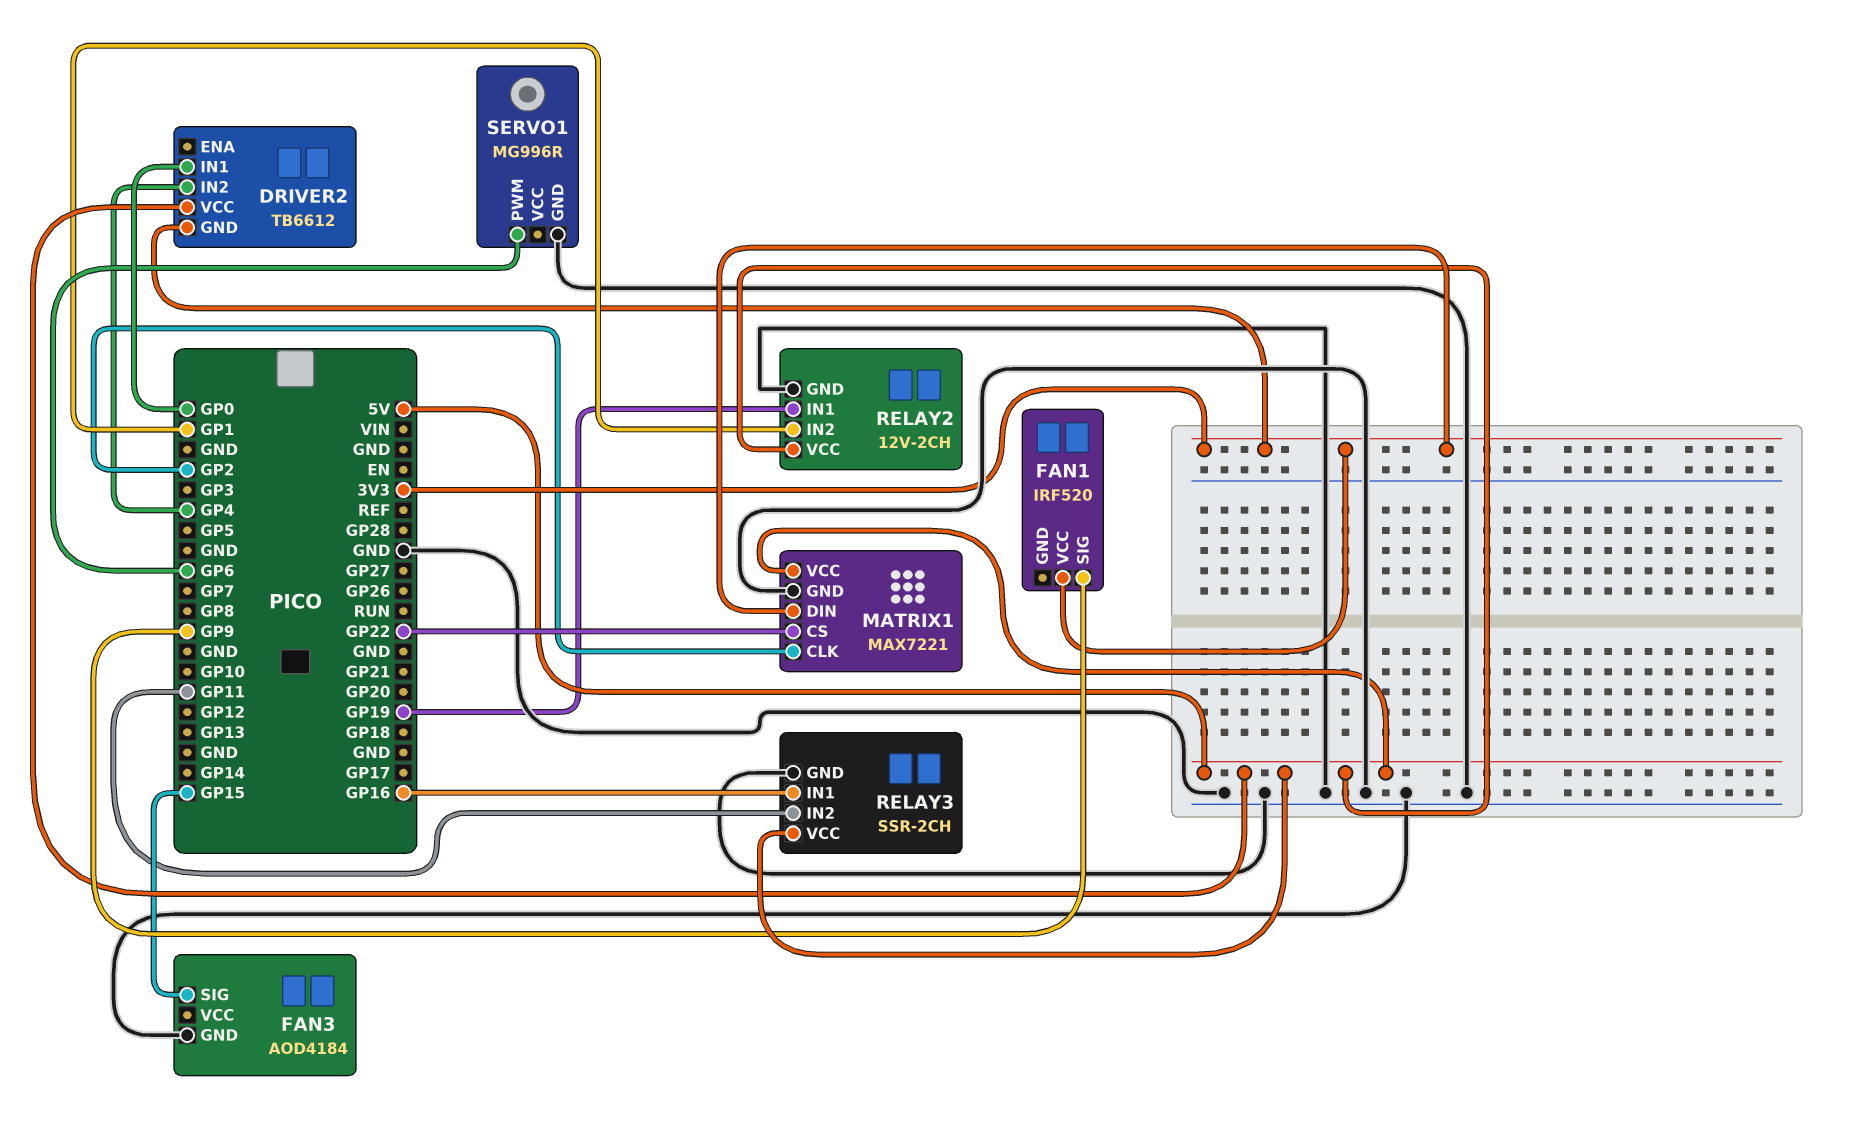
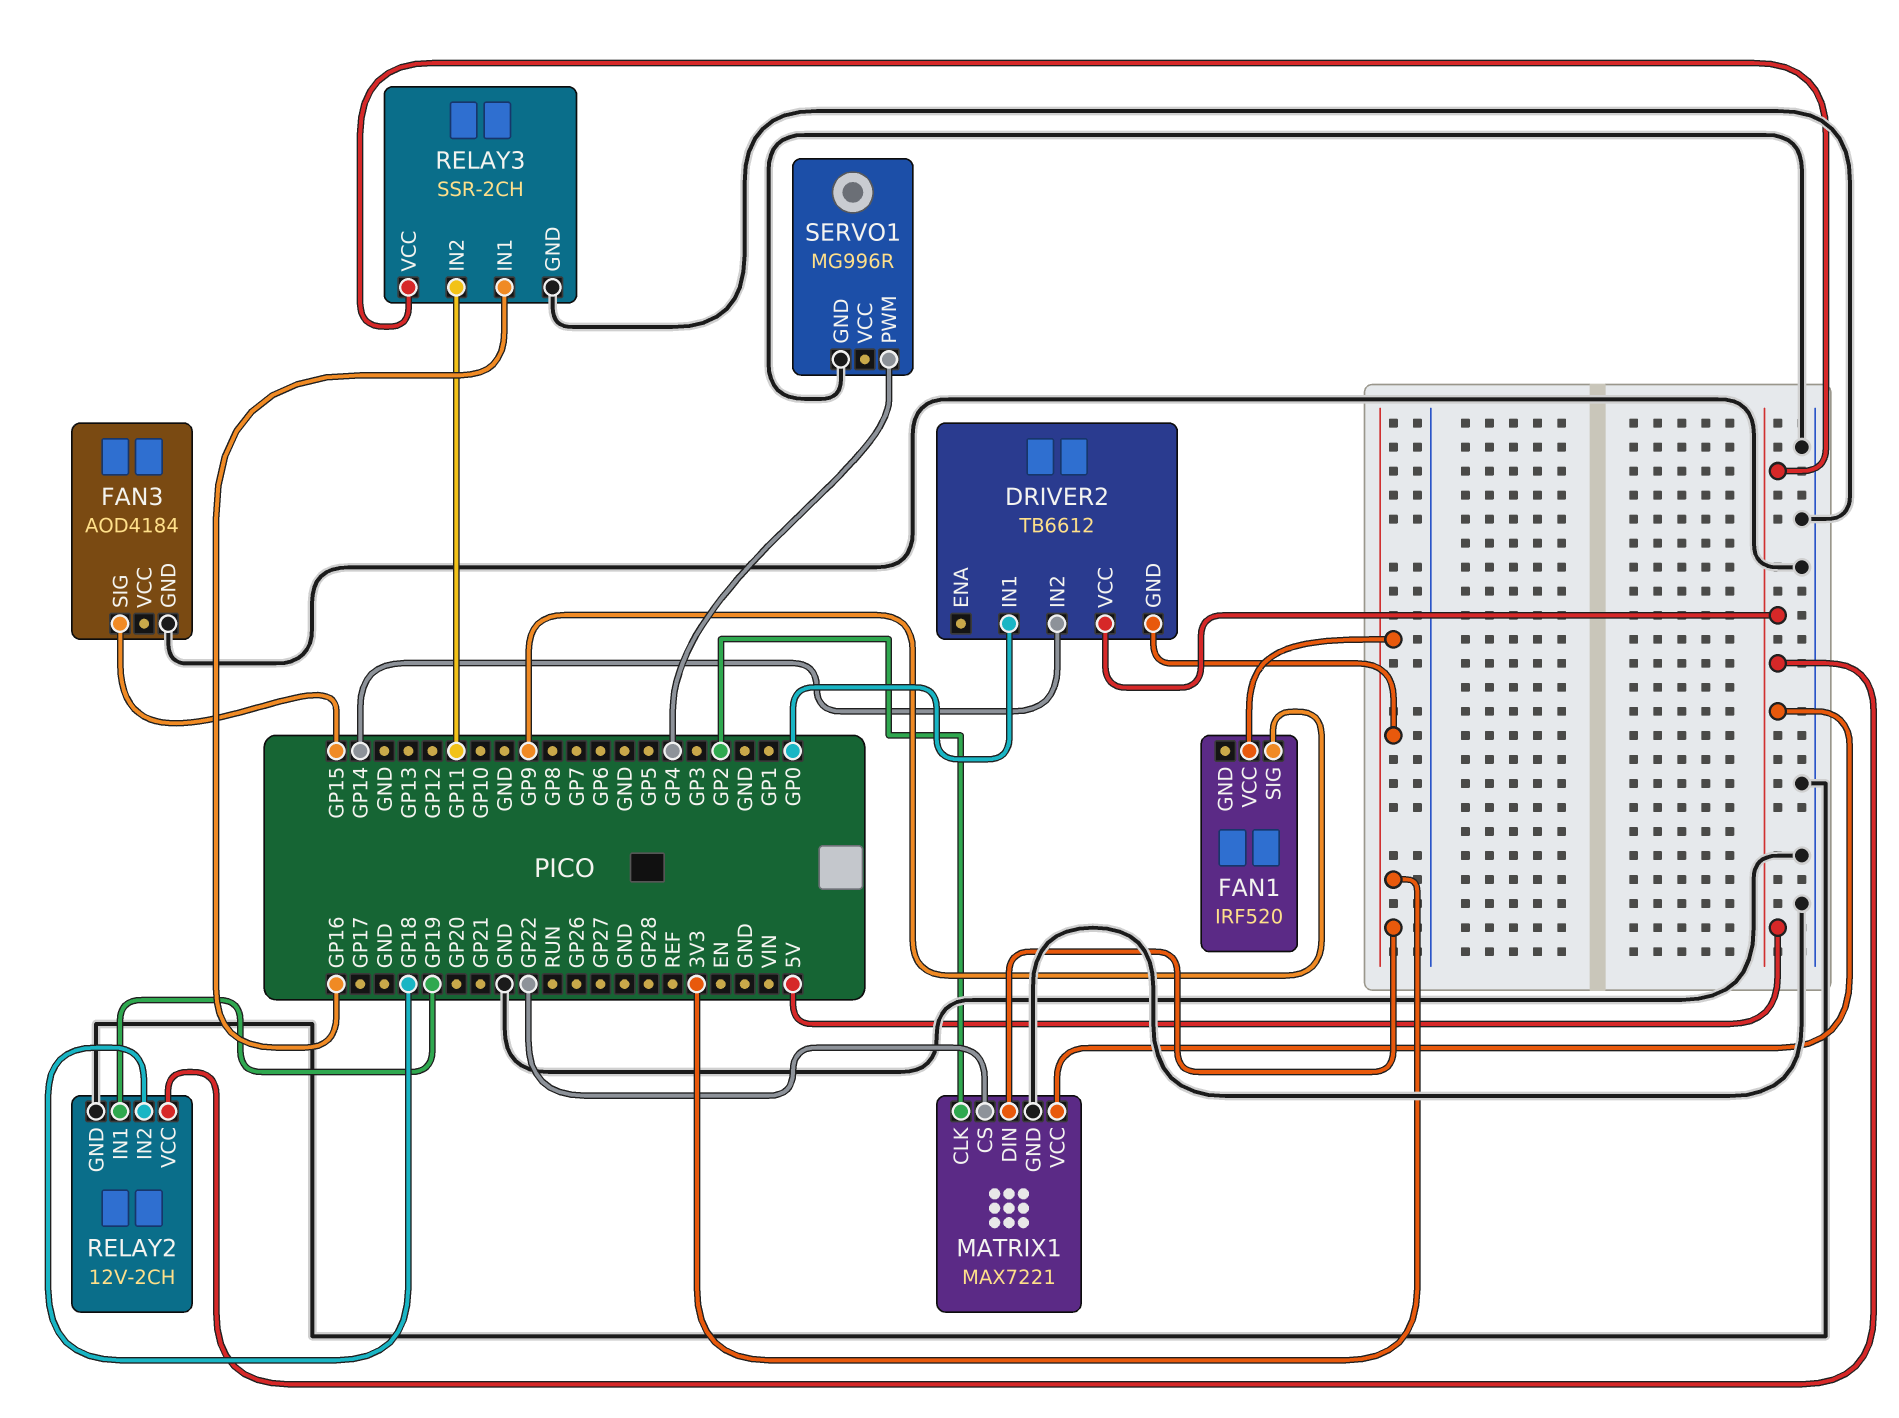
DRIVER2 pin IN2: GP4 -> GP14
RELAY2 pin IN2: GP1 -> GP18
SERVO1 pin PWM: GP6 -> GP4

